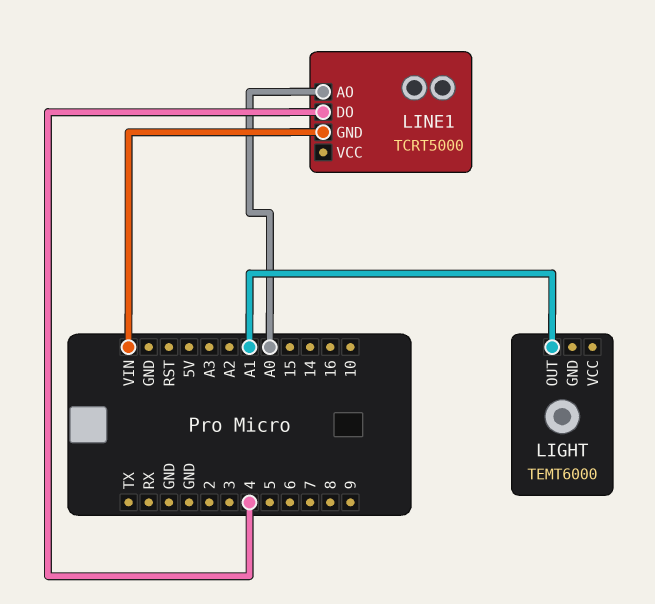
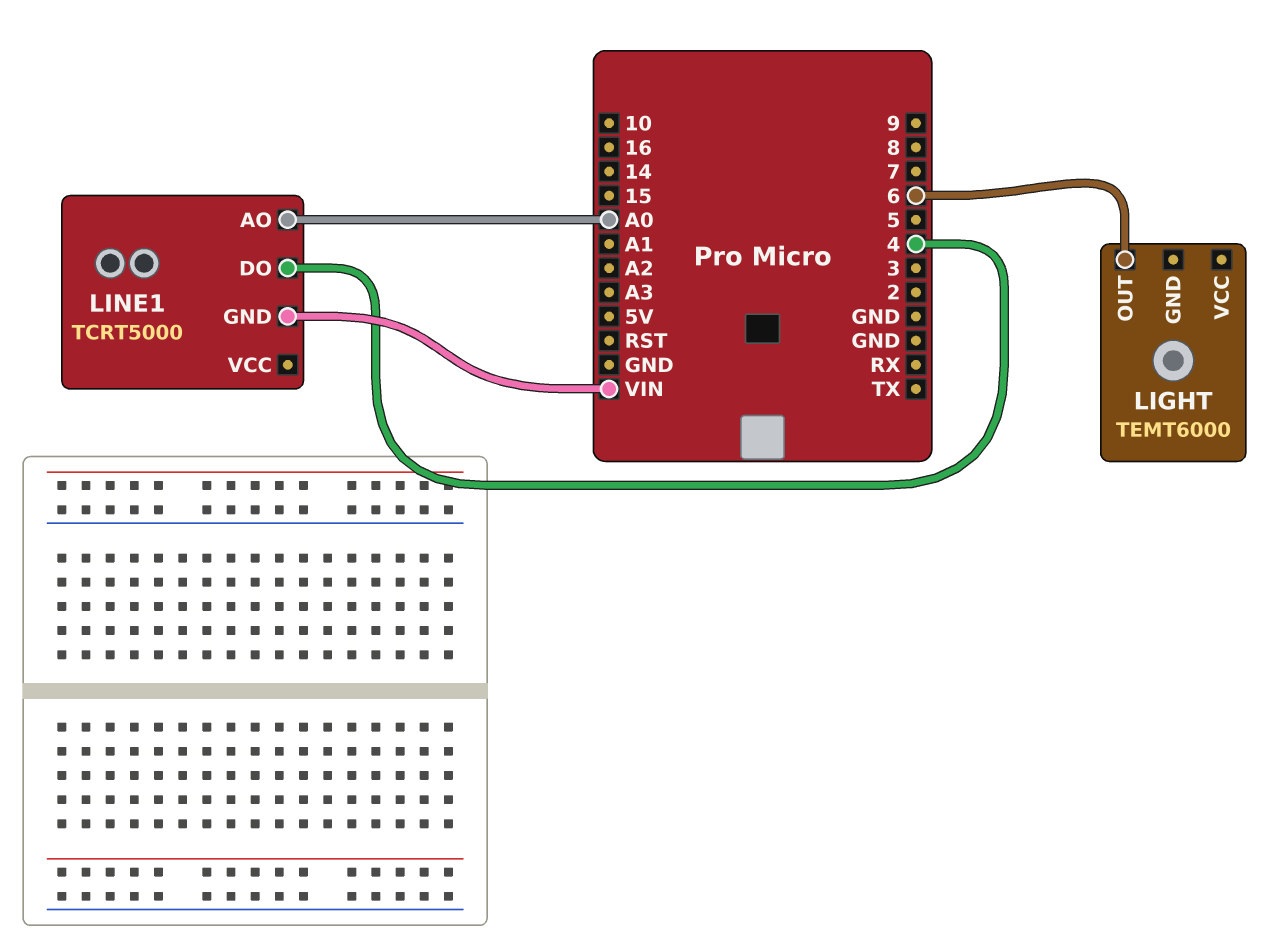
LIGHT pin OUT: A1 -> 6

